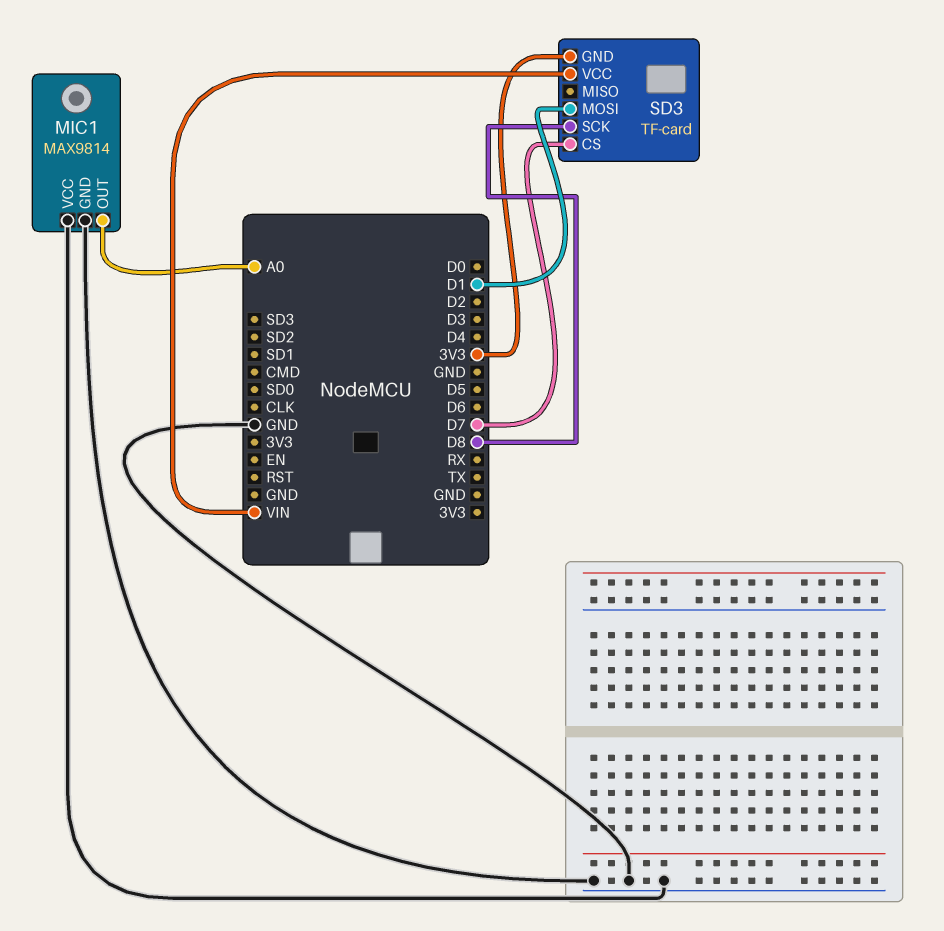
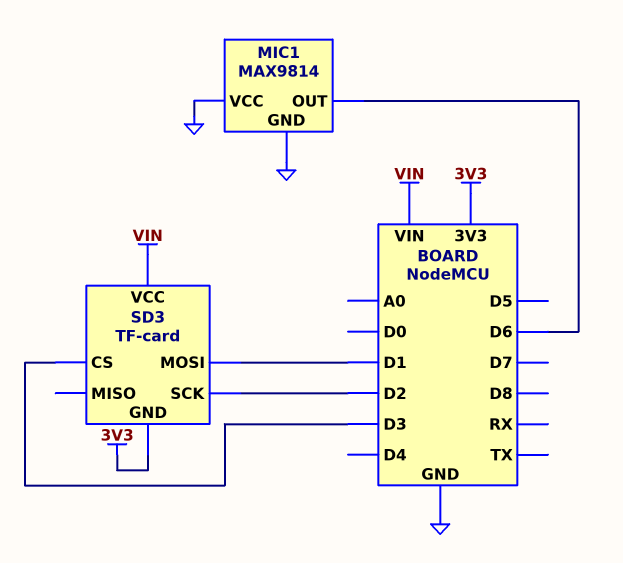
MIC1 pin OUT: A0 -> D6
SD3 pin CS: D7 -> D3
SD3 pin SCK: D8 -> D2

